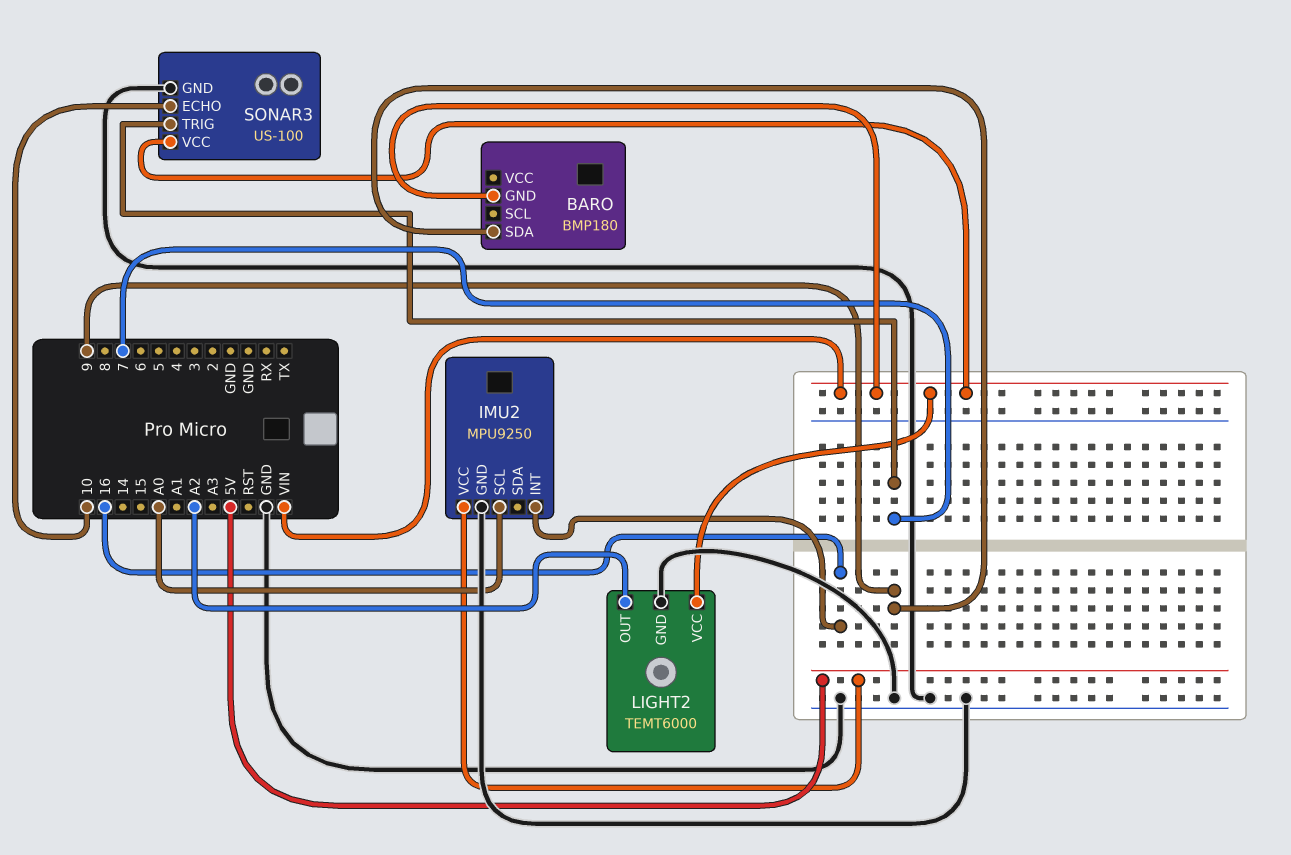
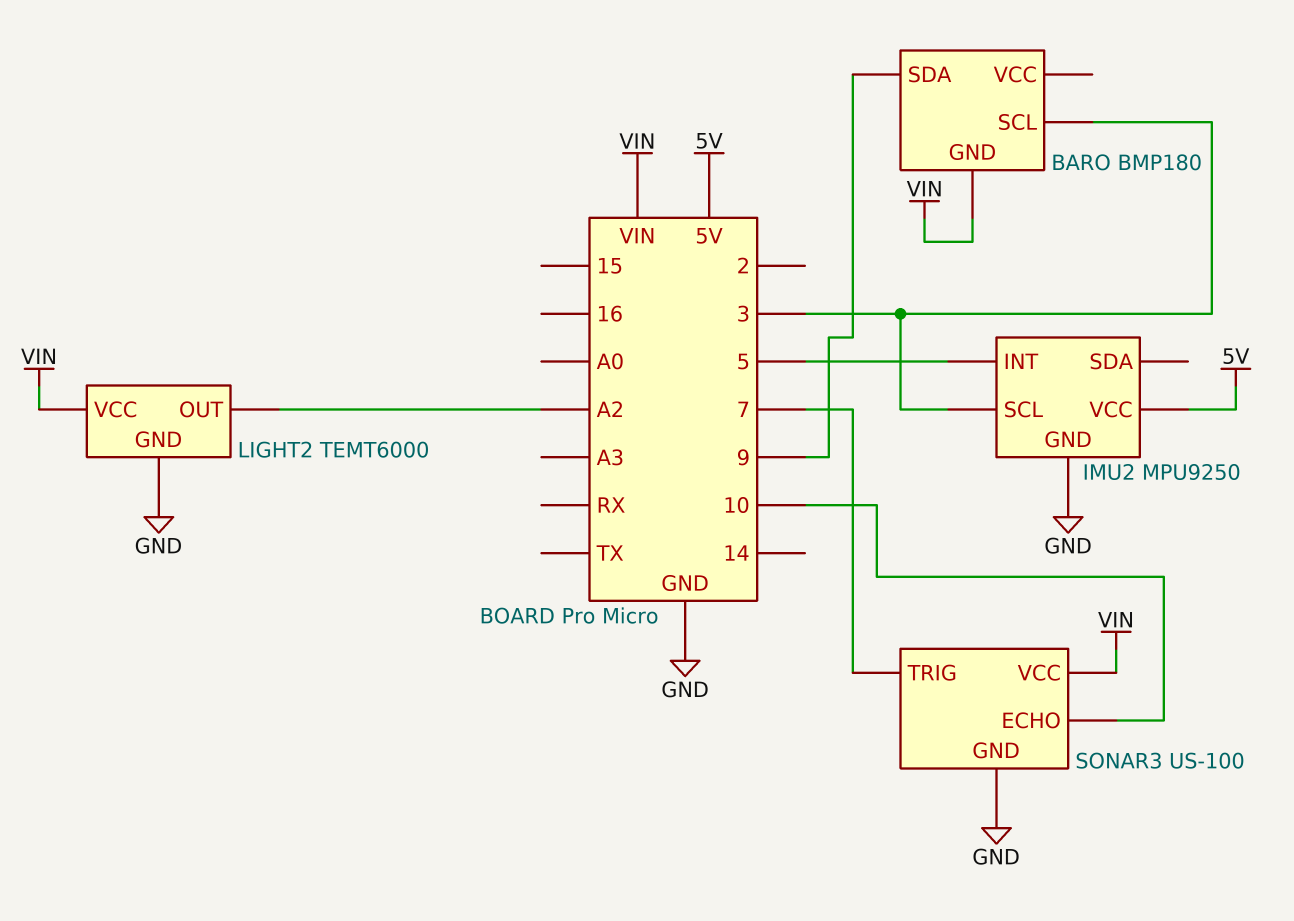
BARO pin SCL: none -> 3
IMU2 pin INT: 16 -> 5
IMU2 pin SCL: A0 -> 3

